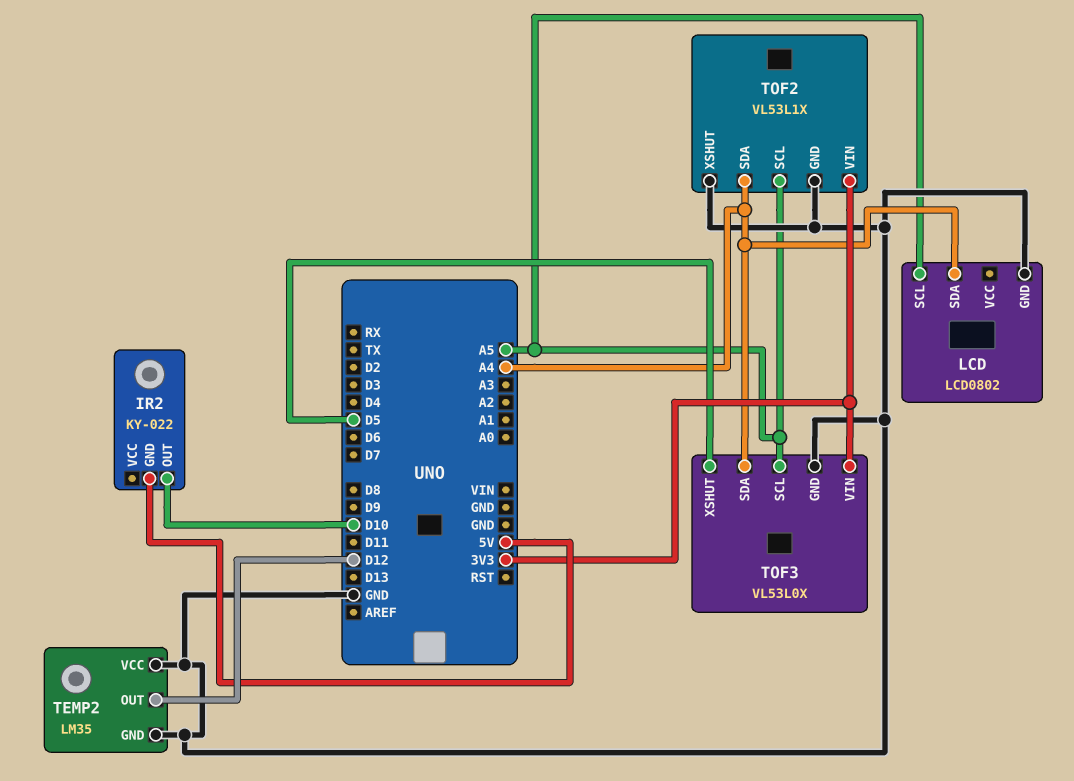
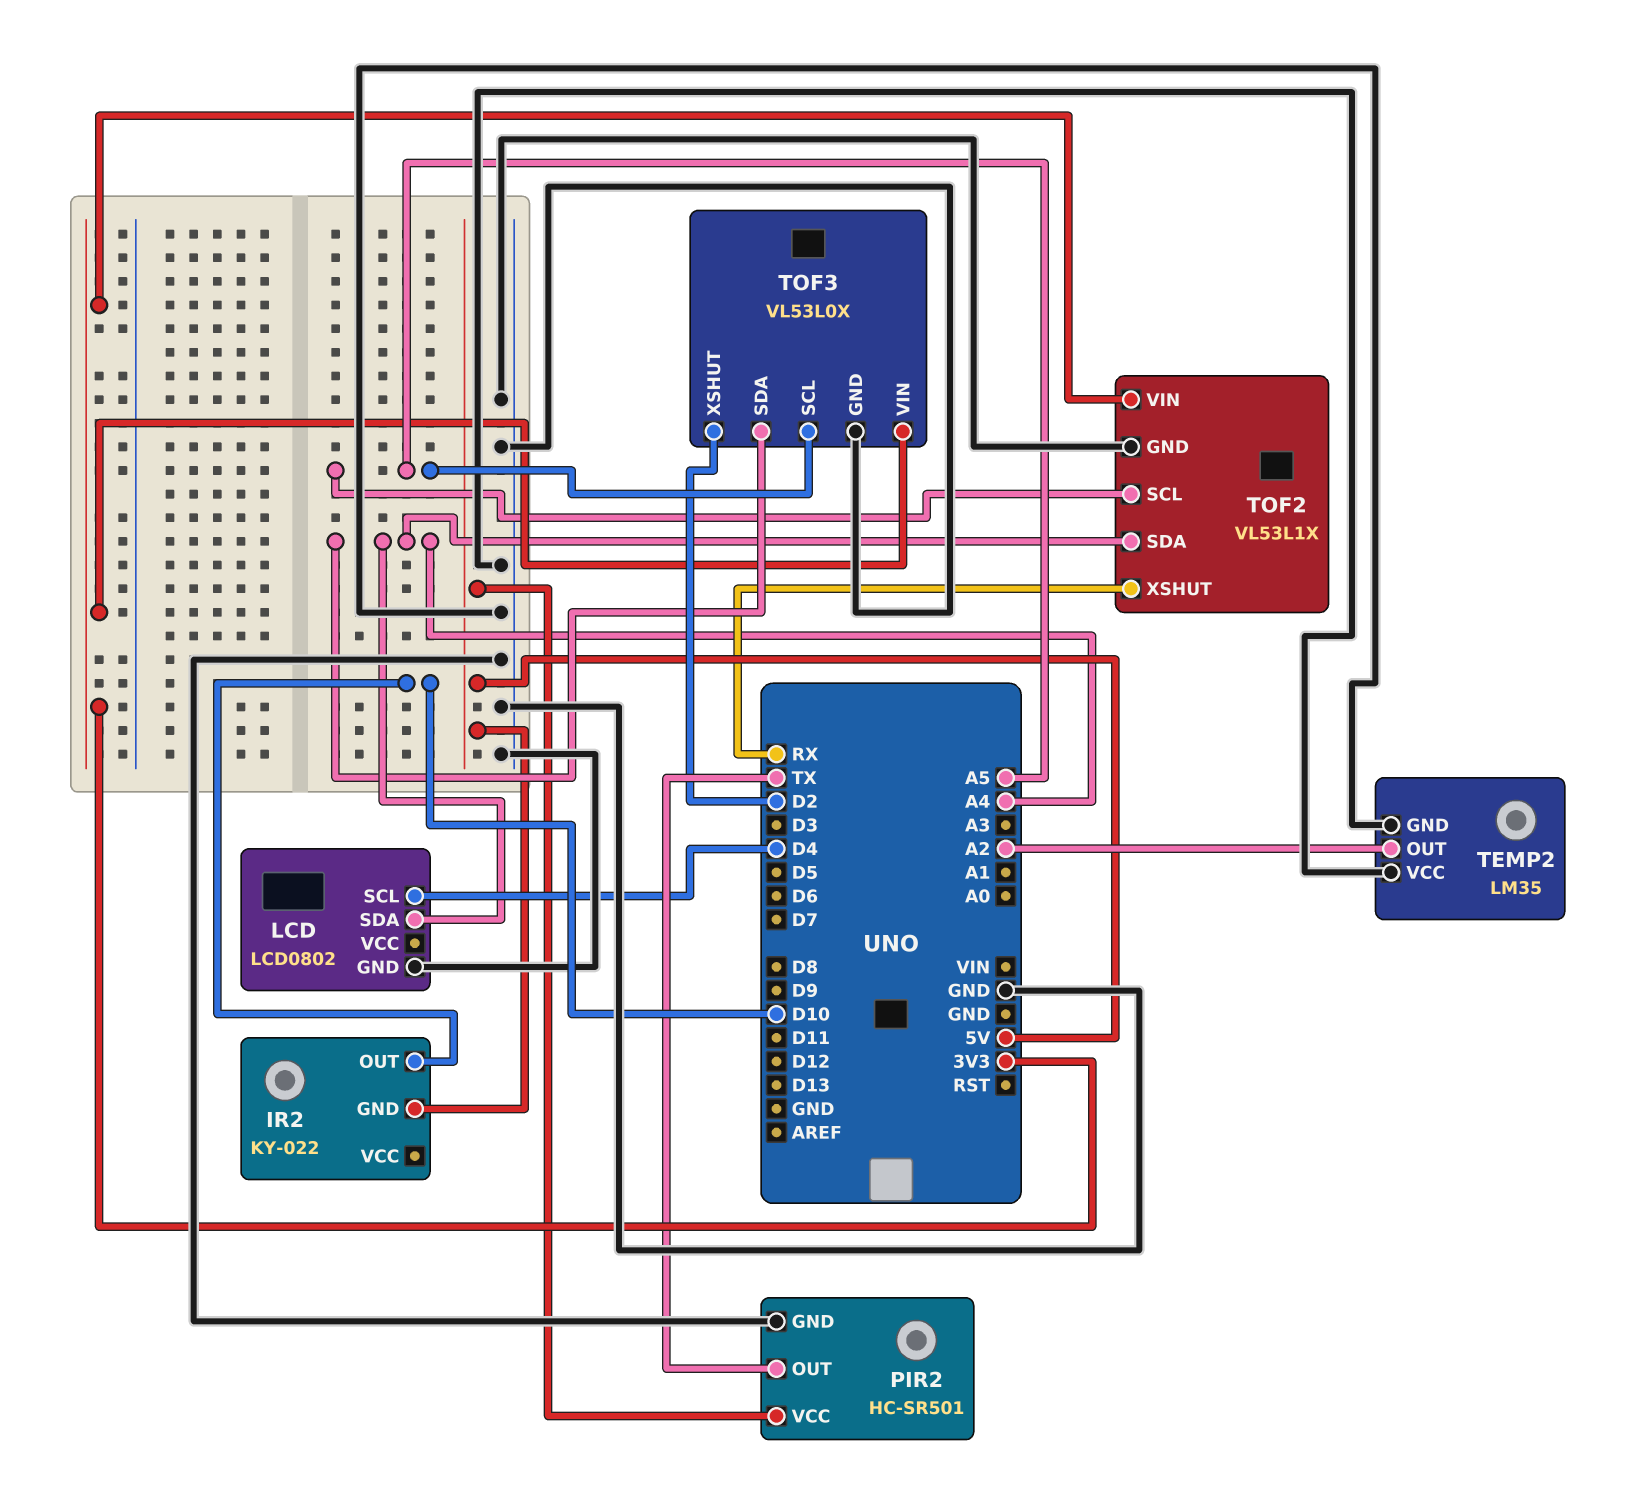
LCD pin SCL: A5 -> D4
PIR2: none -> HC-SR501
PIR2 pin GND: none -> GND
PIR2 pin OUT: none -> TX
PIR2 pin VCC: none -> 5V
TEMP2 pin OUT: D12 -> A2
TOF2 pin XSHUT: GND -> RX
TOF3 pin XSHUT: D5 -> D2

